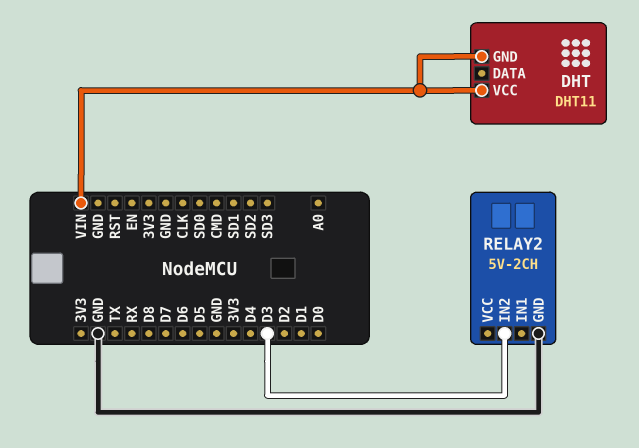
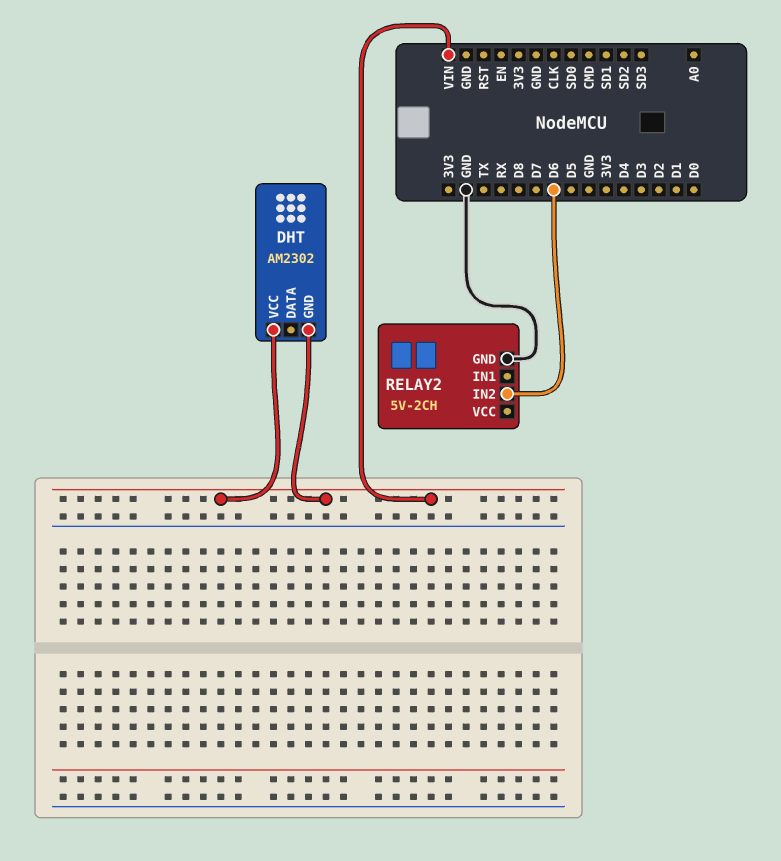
DHT: DHT11 -> AM2302
RELAY2 pin IN2: D3 -> D6

